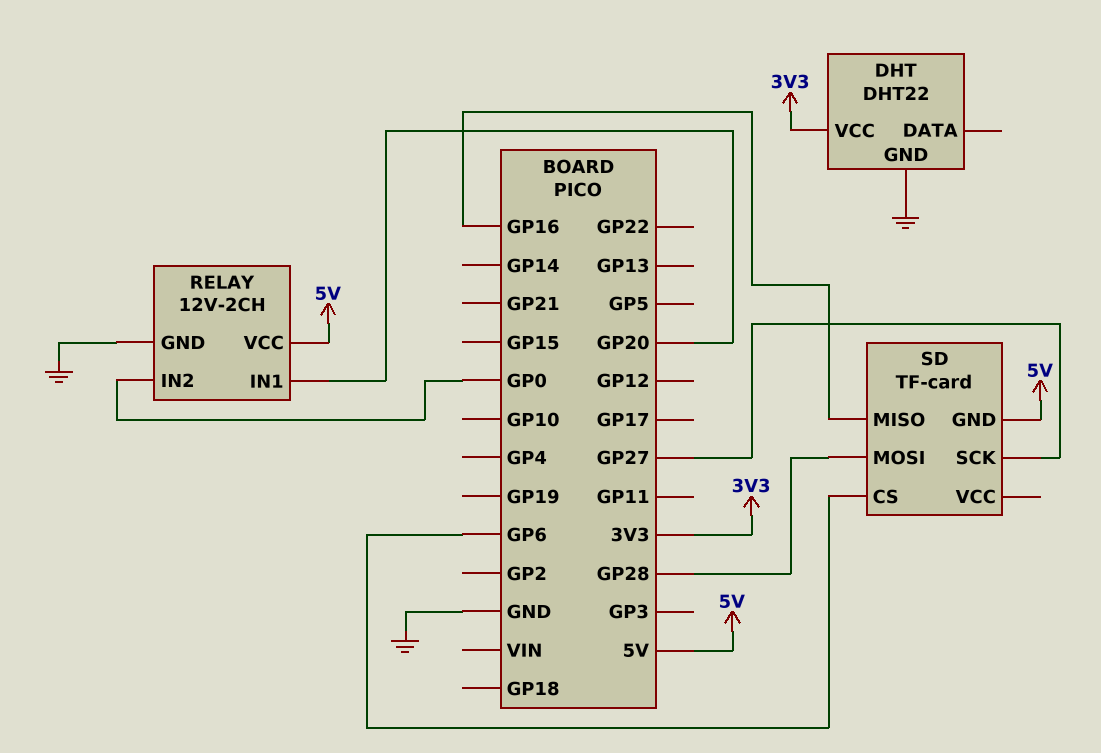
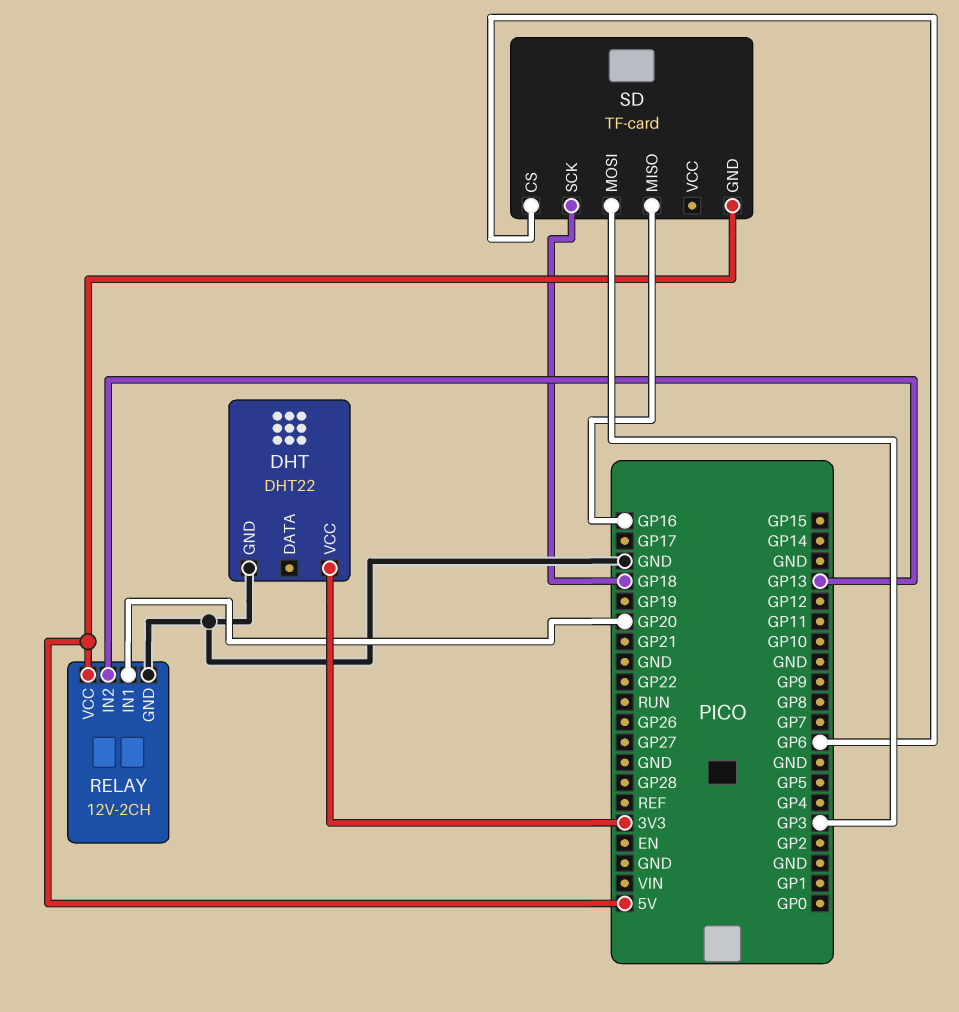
RELAY pin IN2: GP0 -> GP13
SD pin MOSI: GP28 -> GP3
SD pin SCK: GP27 -> GP18

